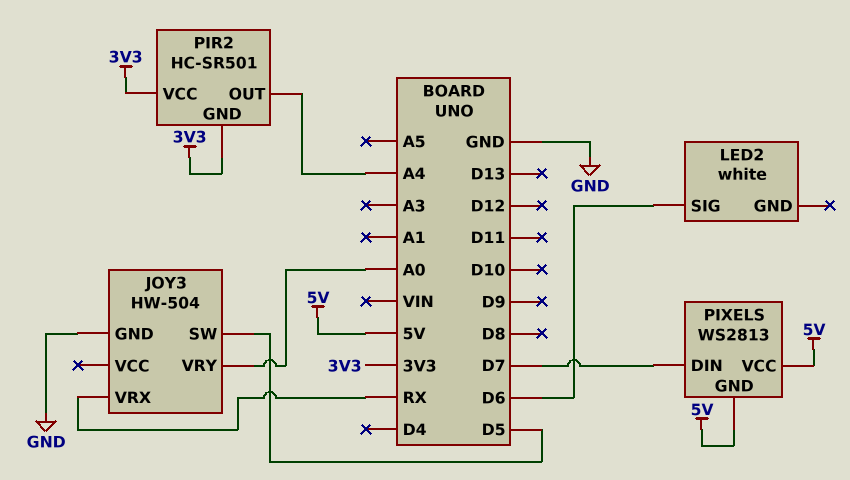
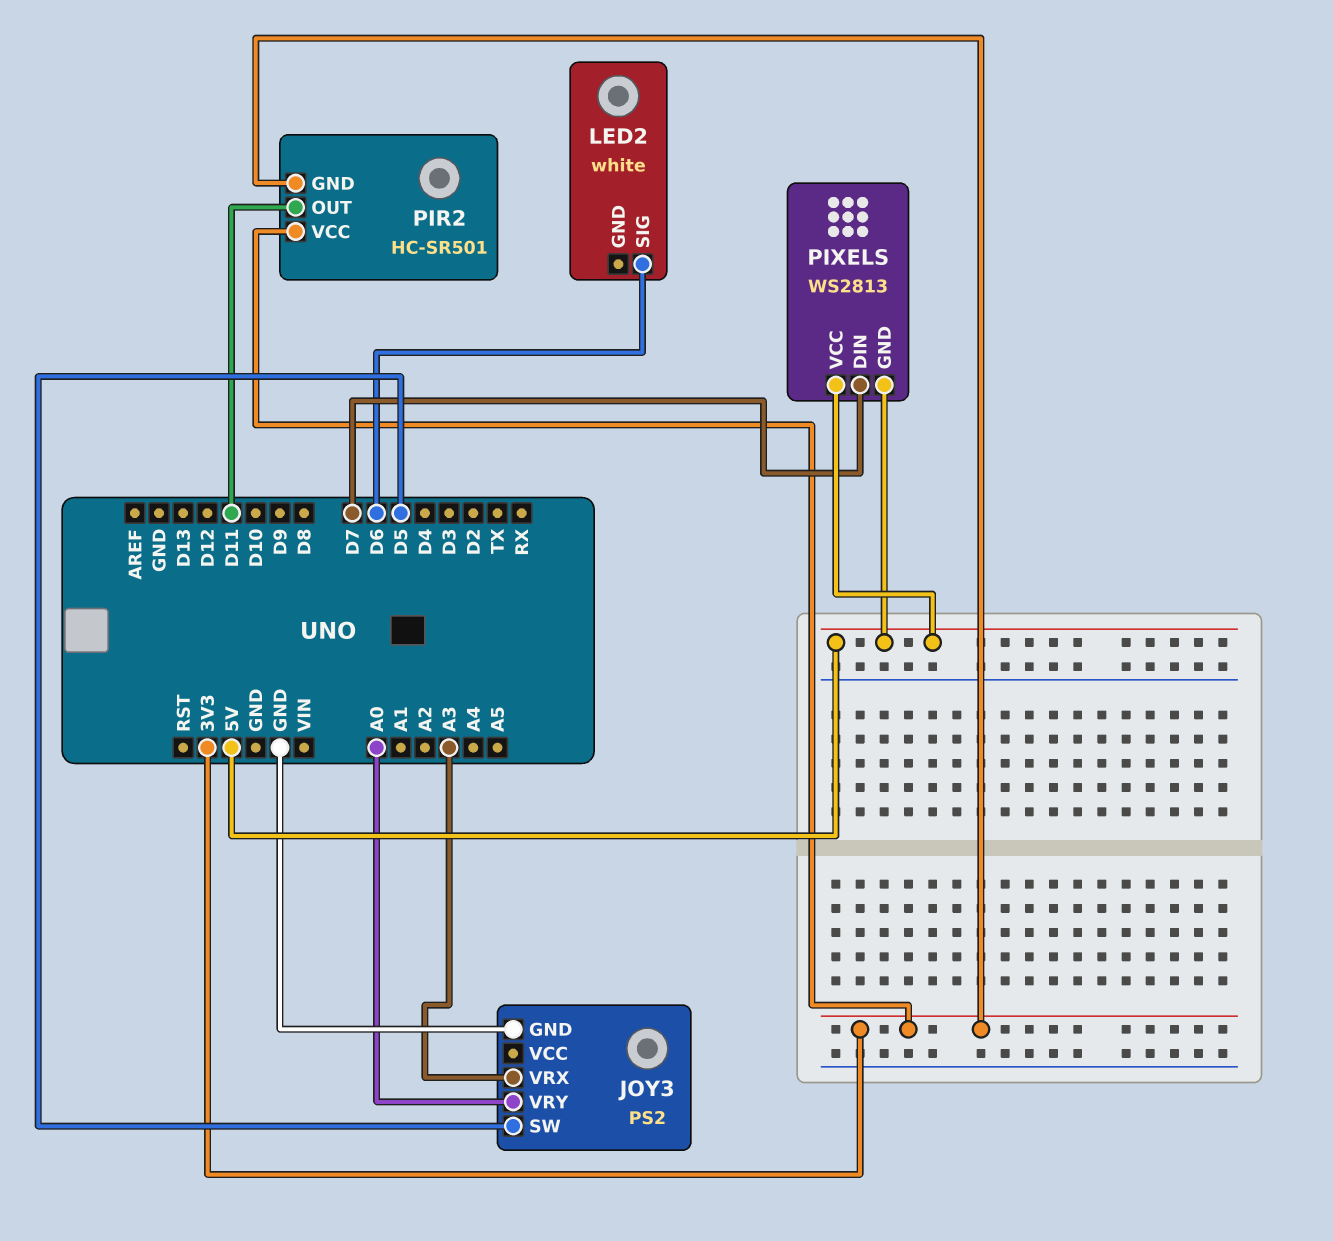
JOY3: HW-504 -> PS2
JOY3 pin VRX: RX -> A3
PIR2 pin OUT: A4 -> D11

